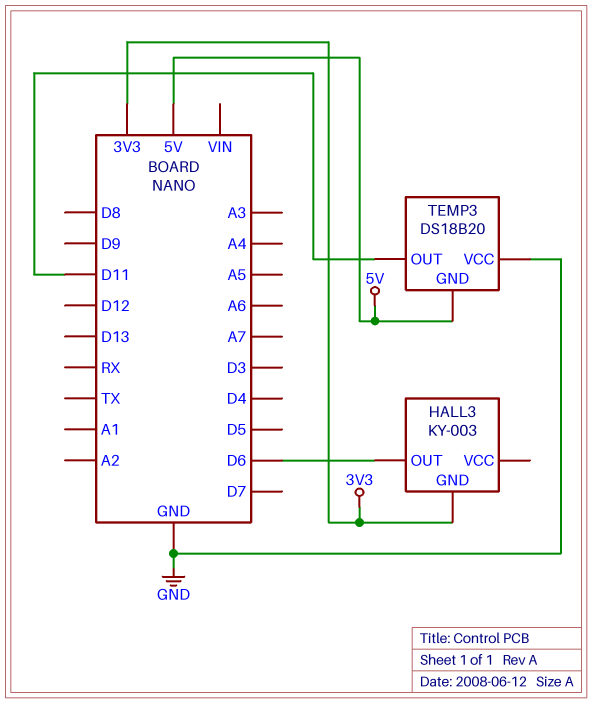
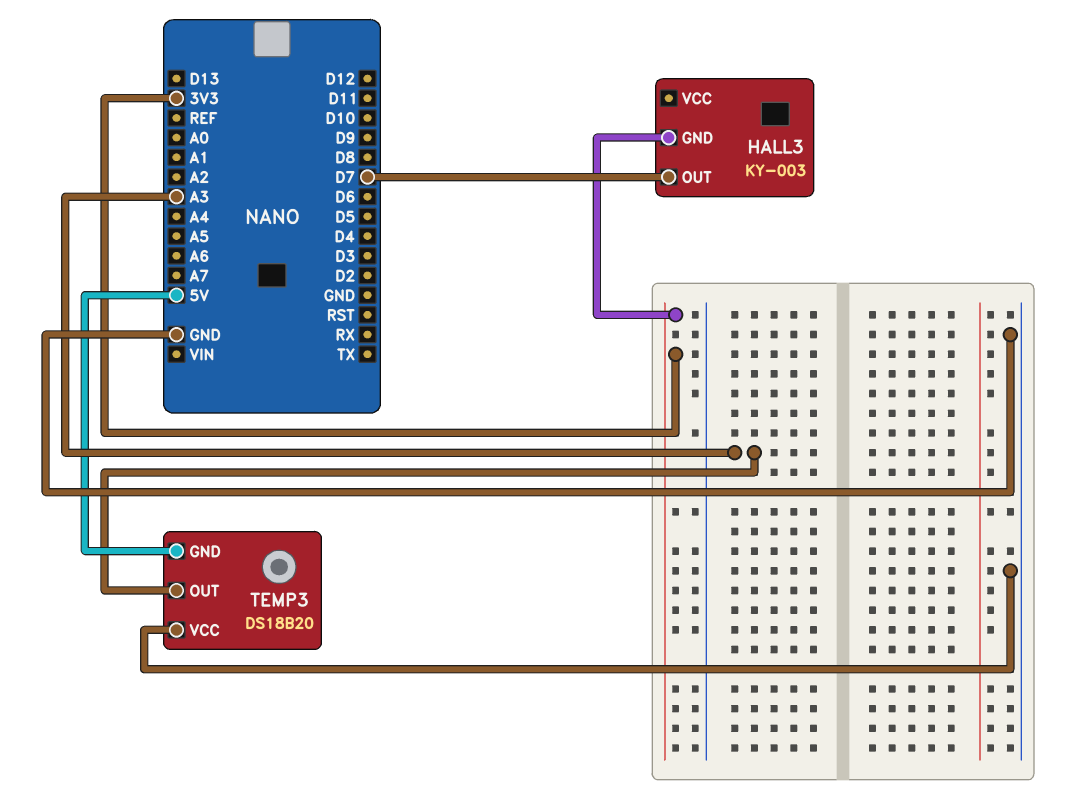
HALL3 pin OUT: D6 -> D7
TEMP3 pin OUT: D11 -> A3

